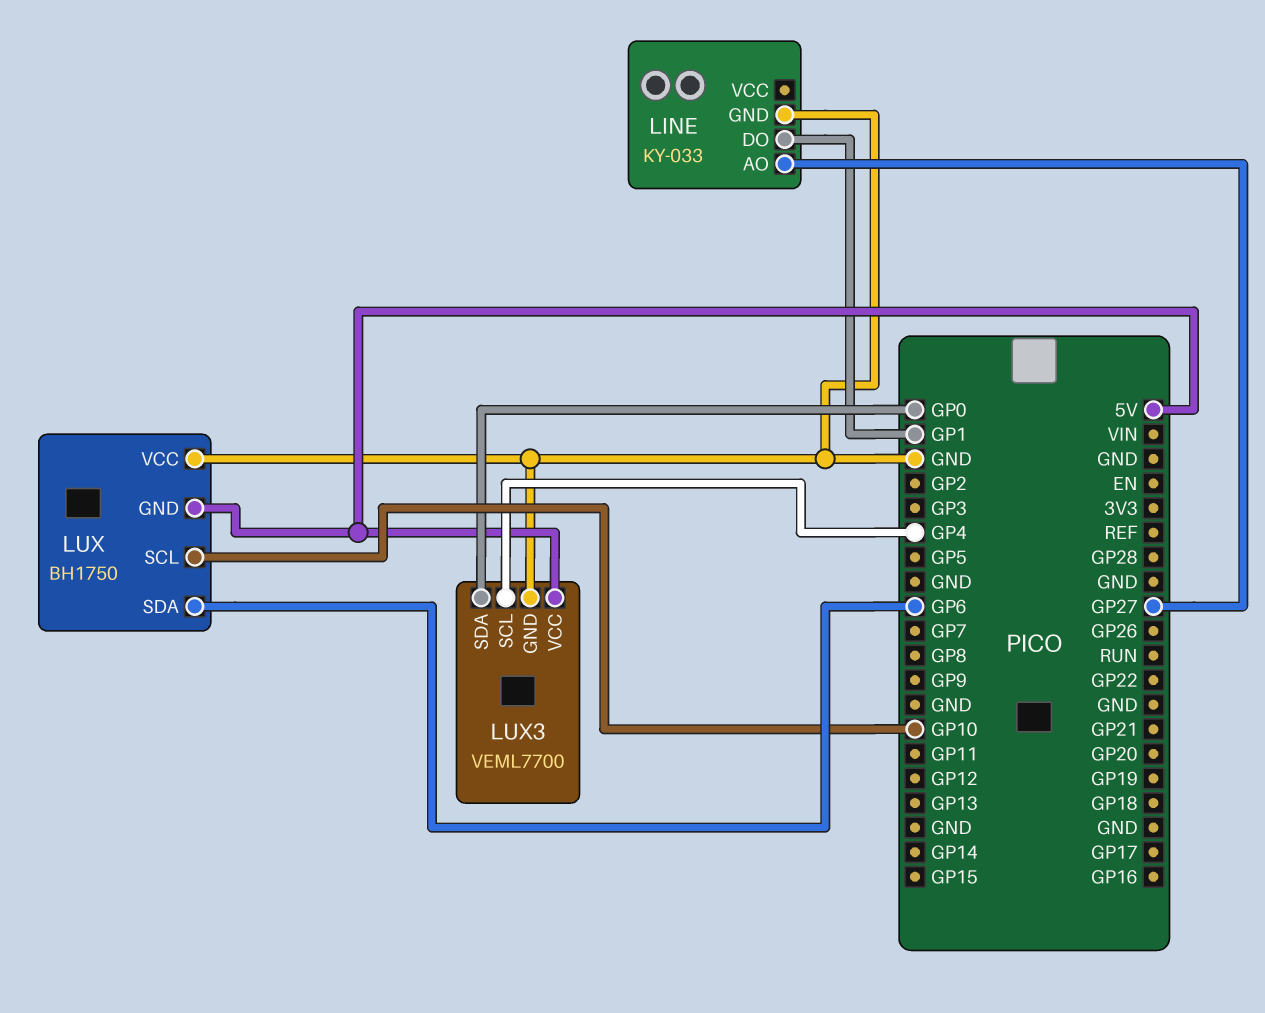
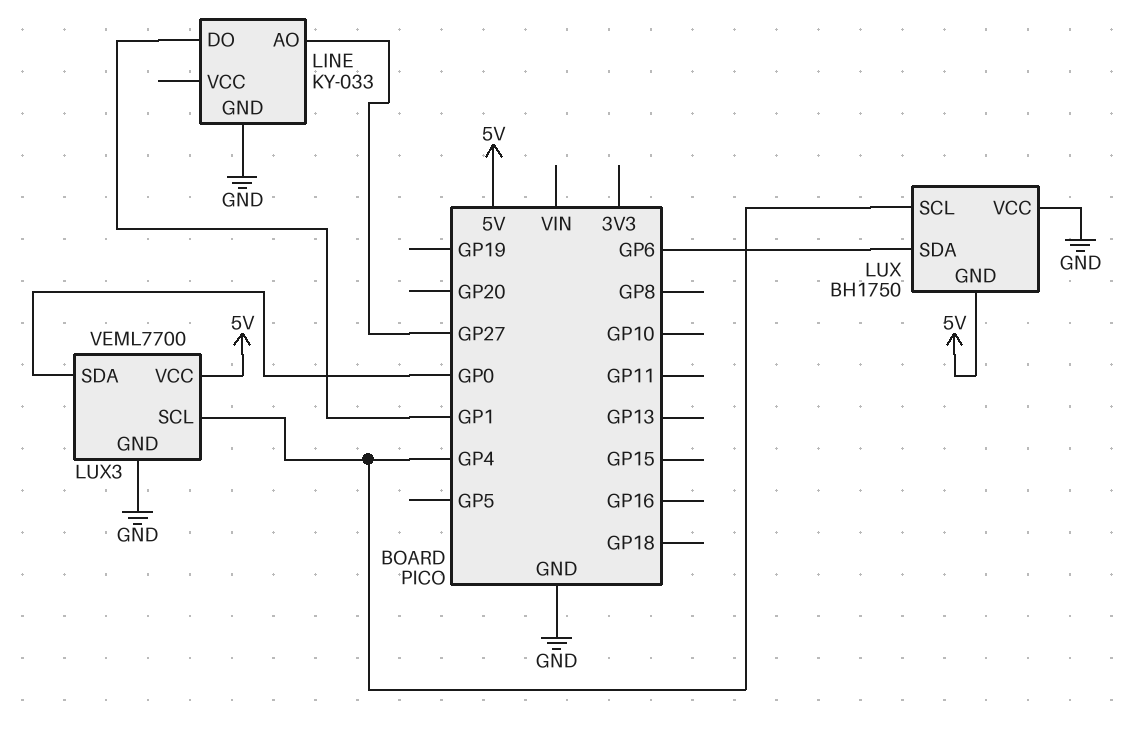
LUX pin SCL: GP10 -> GP4

